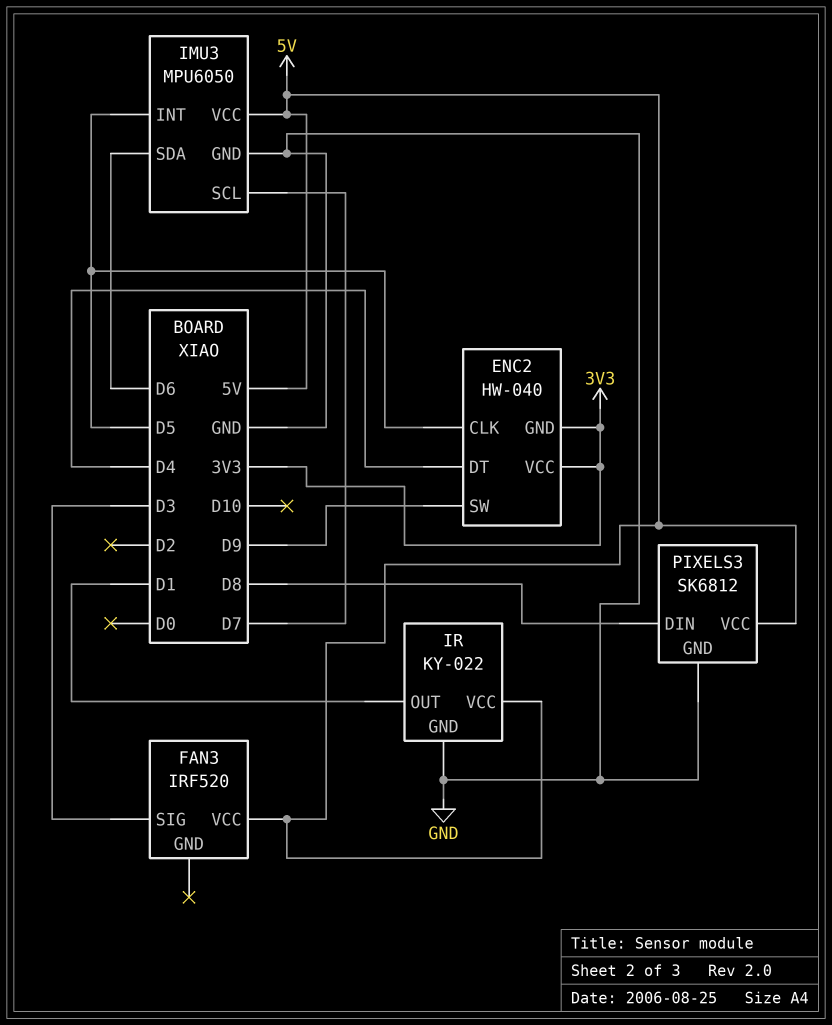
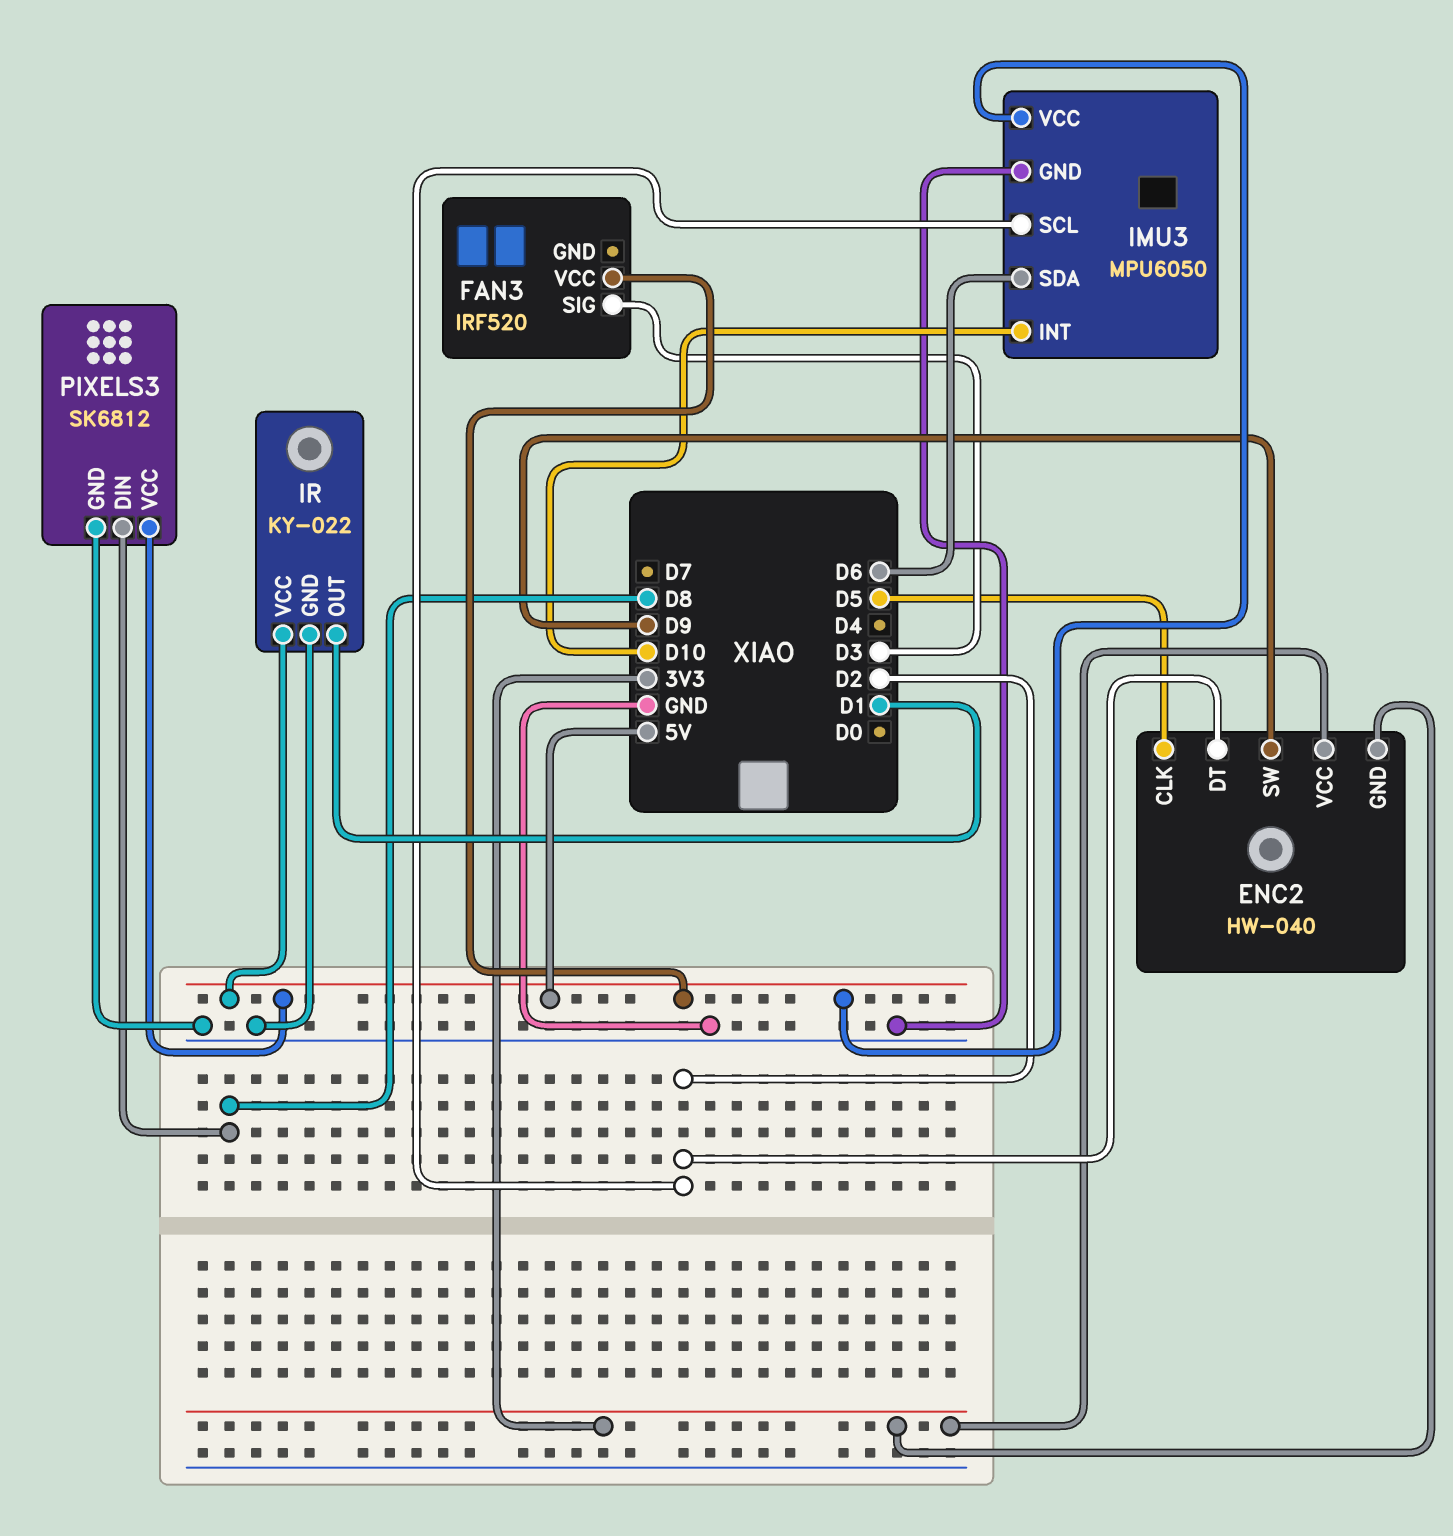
ENC2 pin DT: D4 -> D2
IMU3 pin INT: D5 -> D10
IMU3 pin SCL: D7 -> D2

